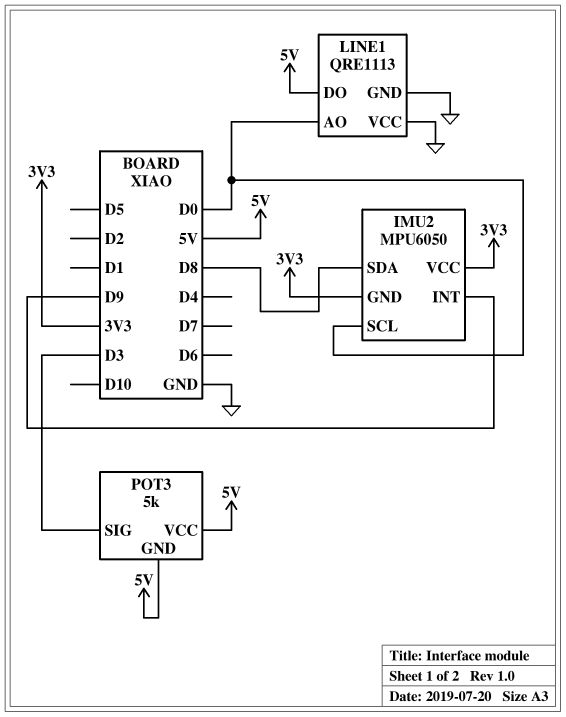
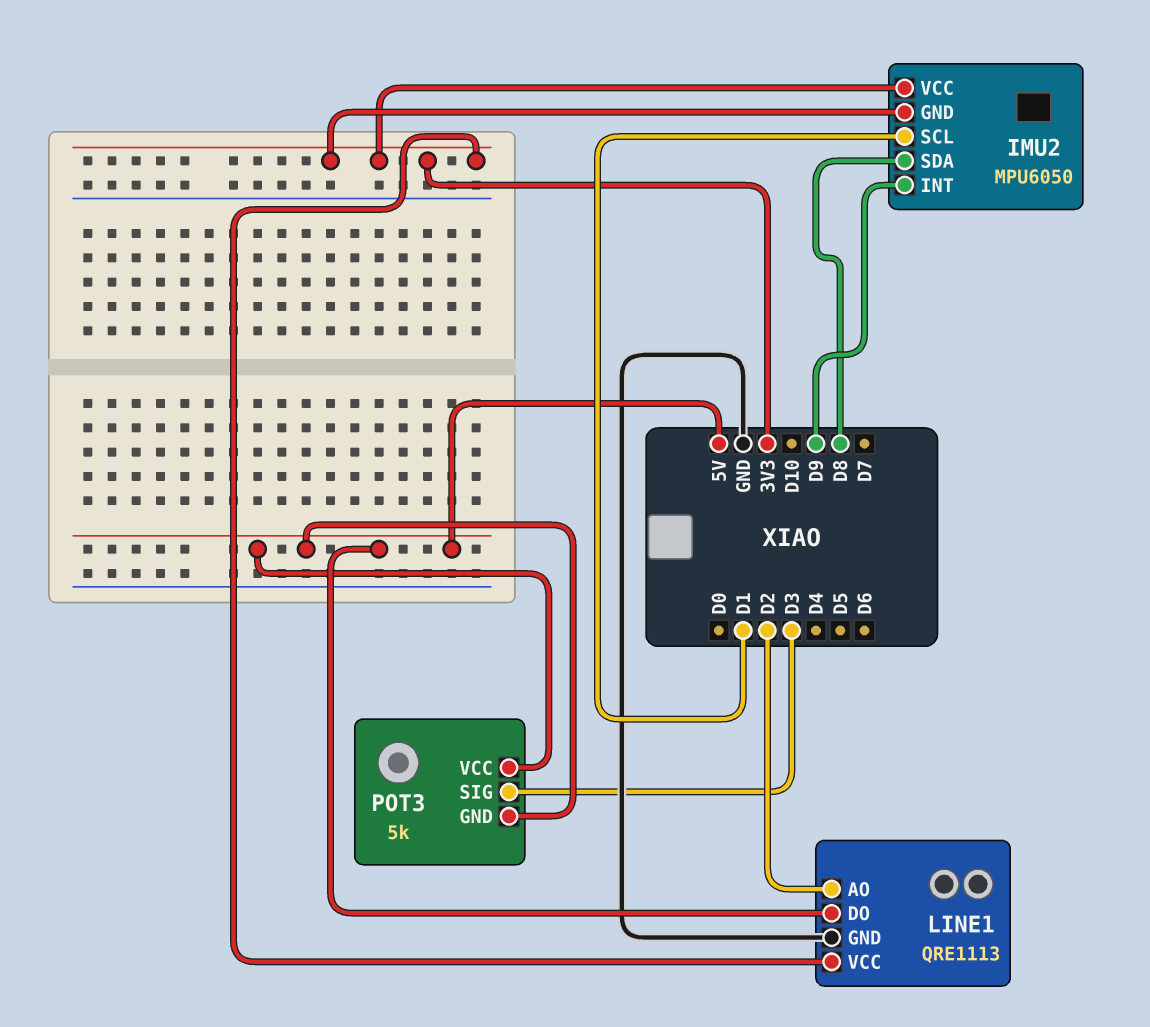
IMU2 pin SCL: D0 -> D1
LINE1 pin AO: D0 -> D2
LINE1 pin VCC: GND -> 3V3

